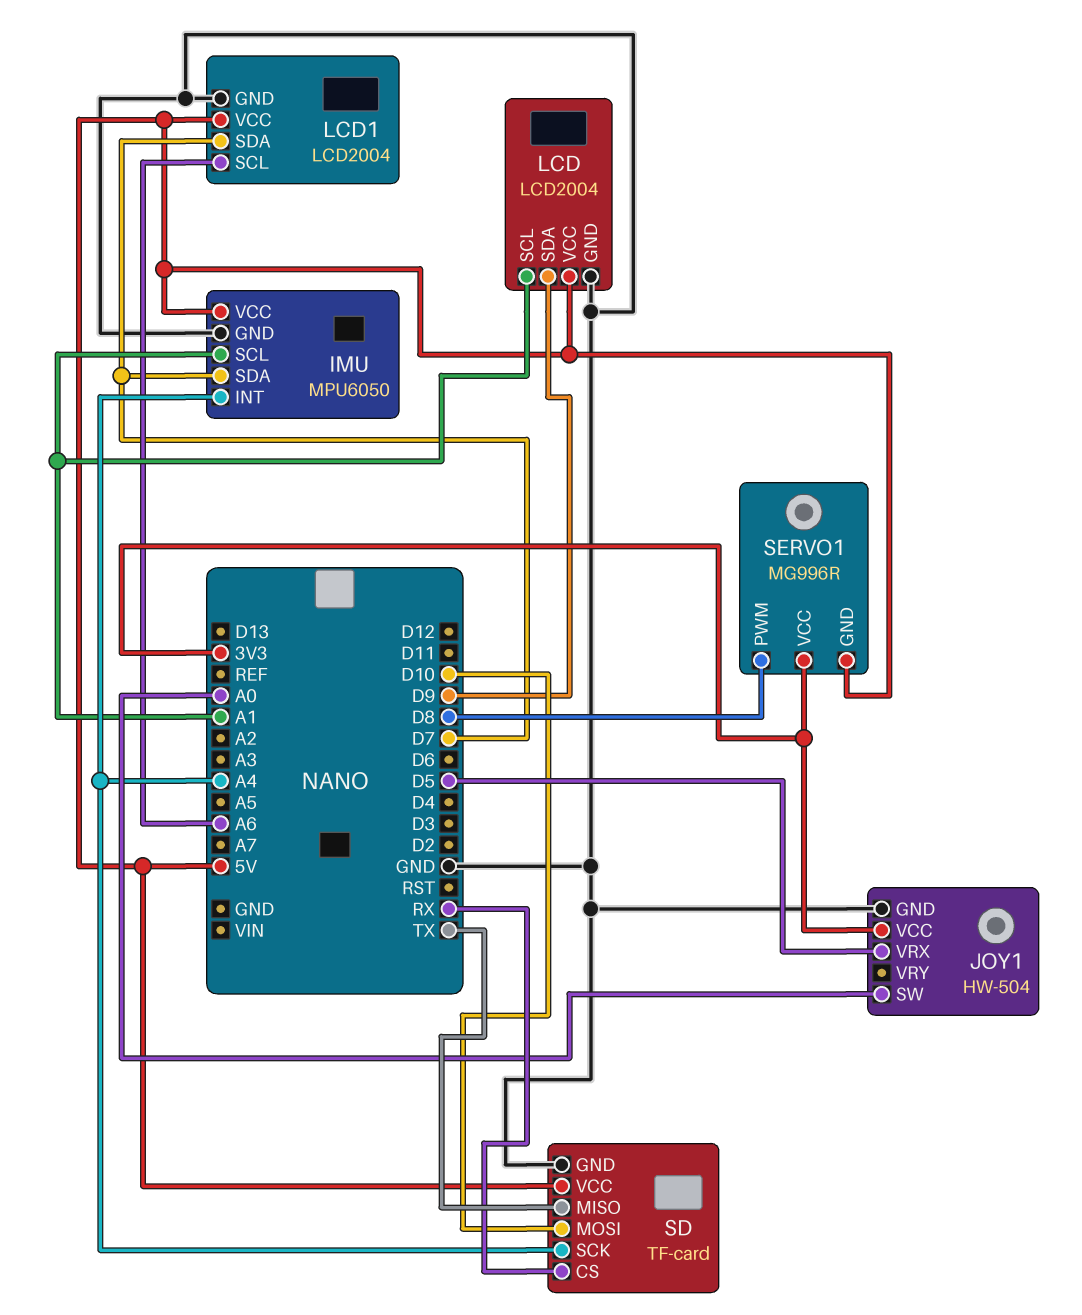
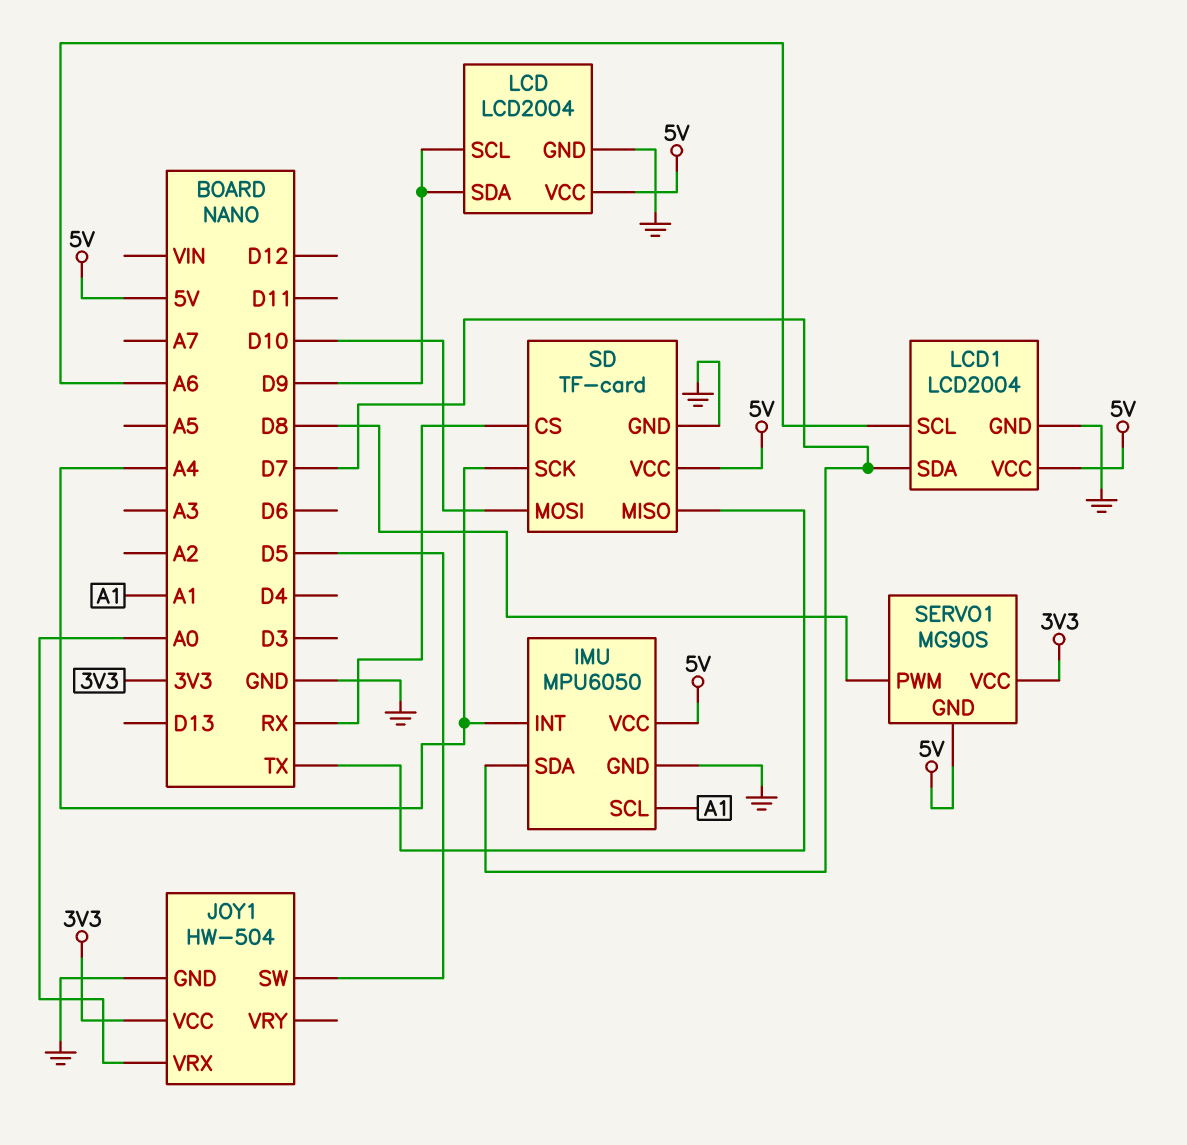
JOY1 pin SW: A0 -> D5
JOY1 pin VRX: D5 -> A0
LCD pin SCL: A1 -> D9
SERVO1: MG996R -> MG90S

